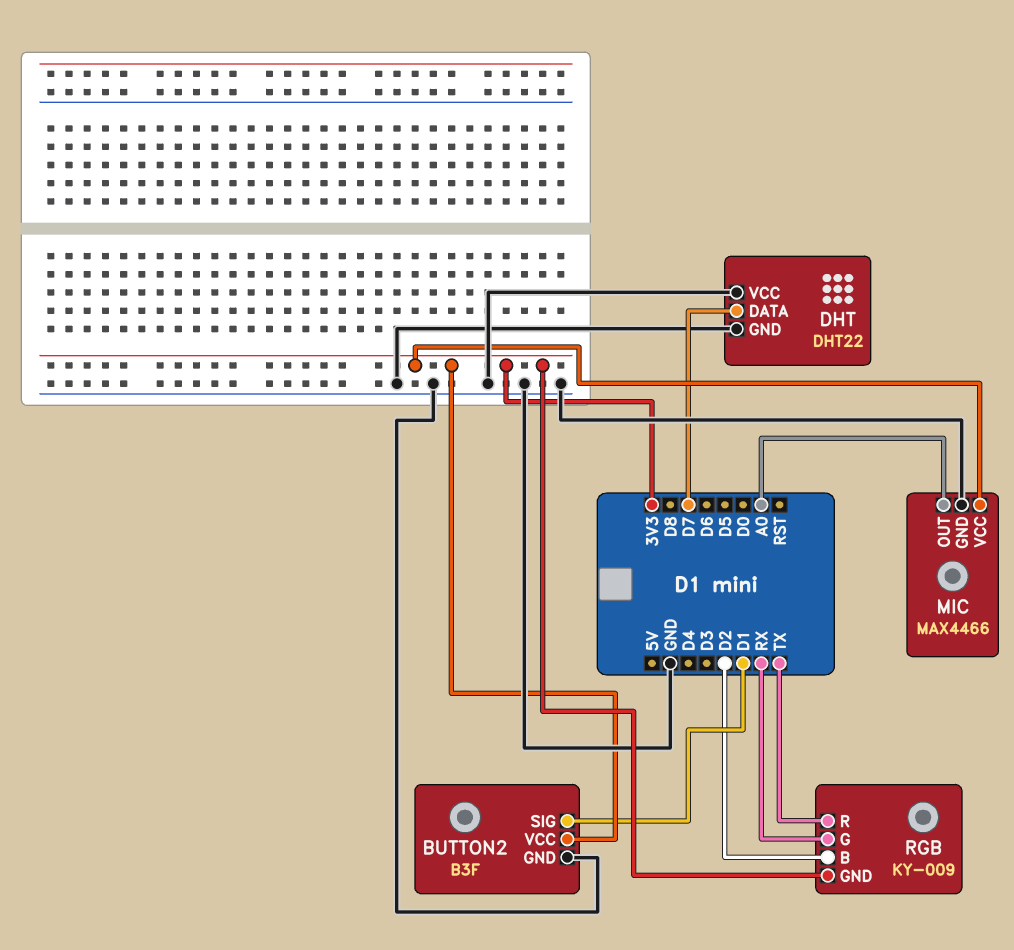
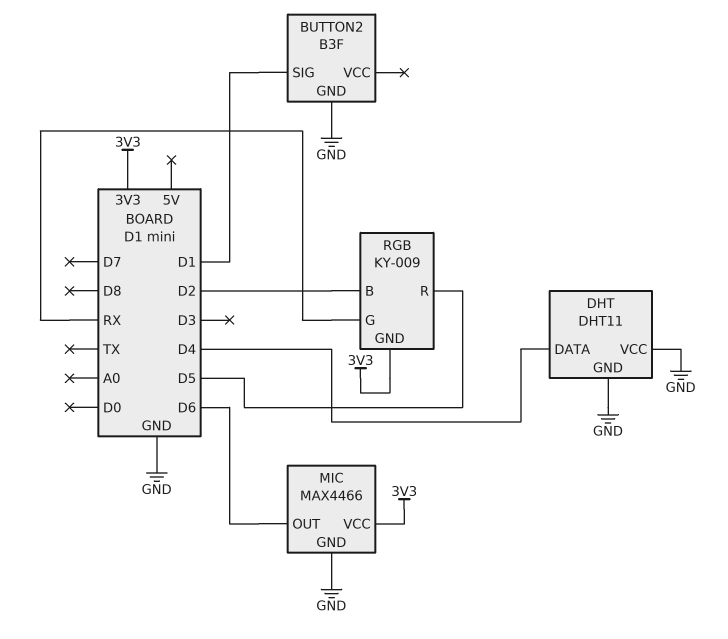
BUTTON2 pin VCC: 3V3 -> none
DHT: DHT22 -> DHT11
DHT pin DATA: D7 -> D4
MIC pin OUT: A0 -> D6
RGB pin R: TX -> D5

